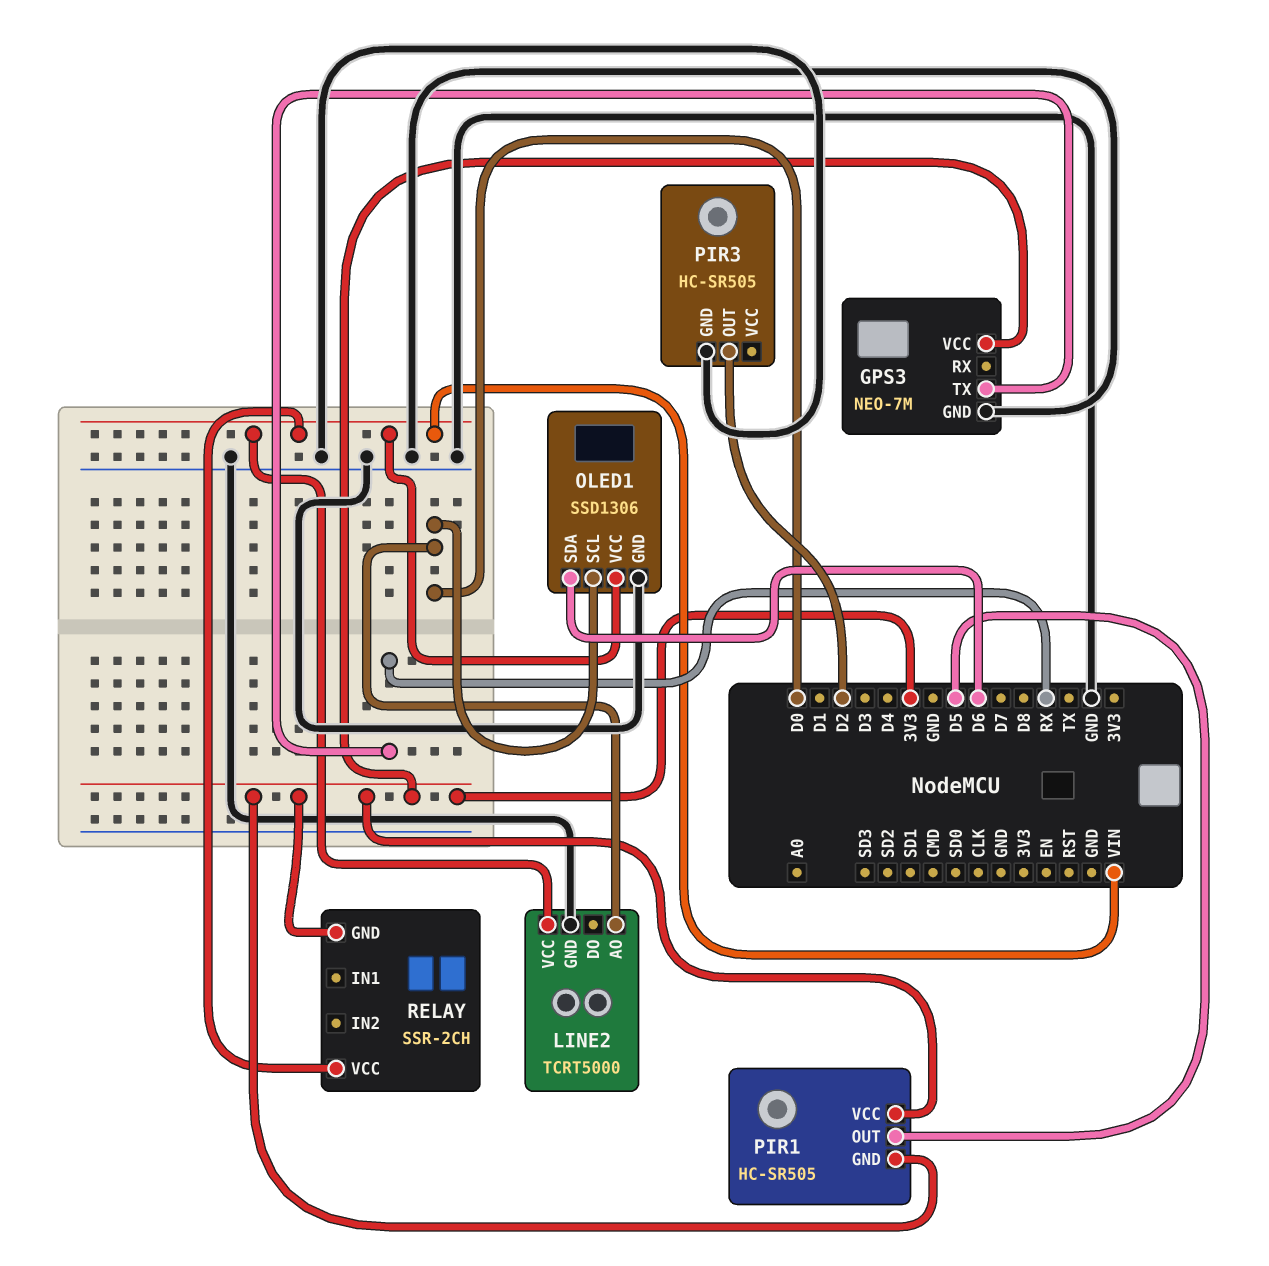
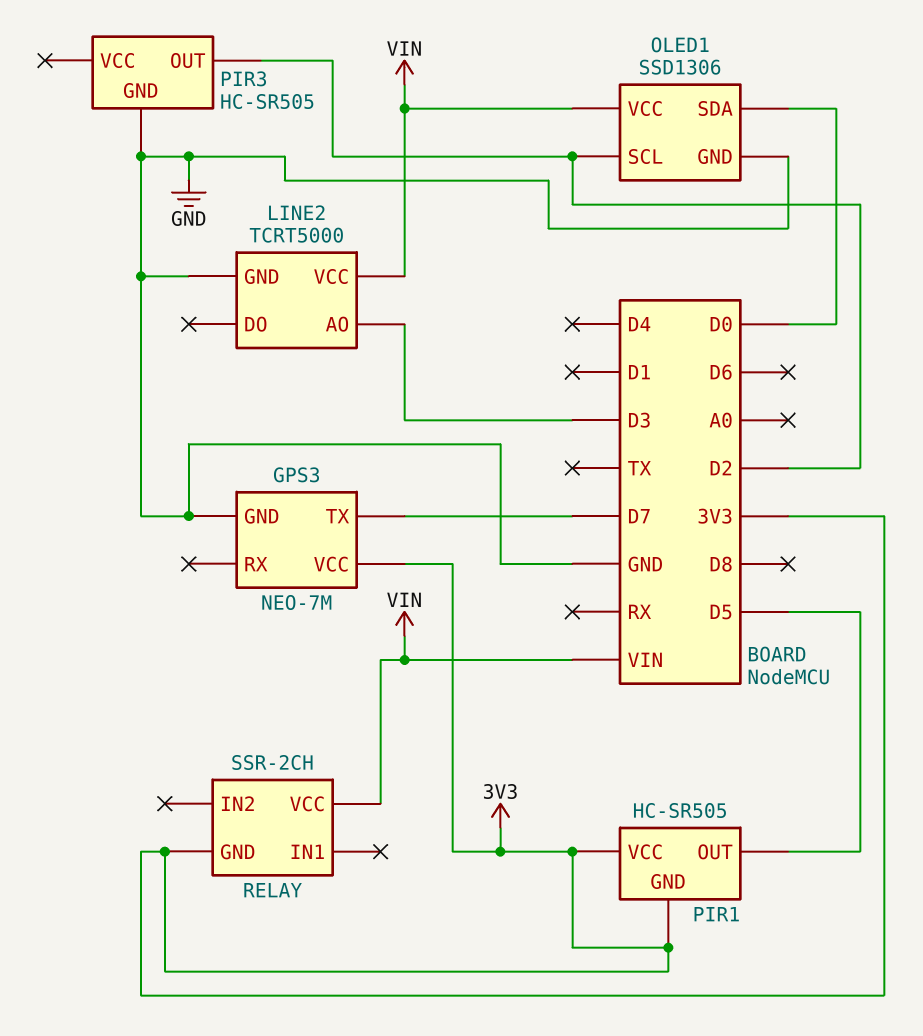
GPS3 pin TX: RX -> D7
LINE2 pin AO: D0 -> D3
OLED1 pin SCL: D0 -> D2
OLED1 pin SDA: D6 -> D0

